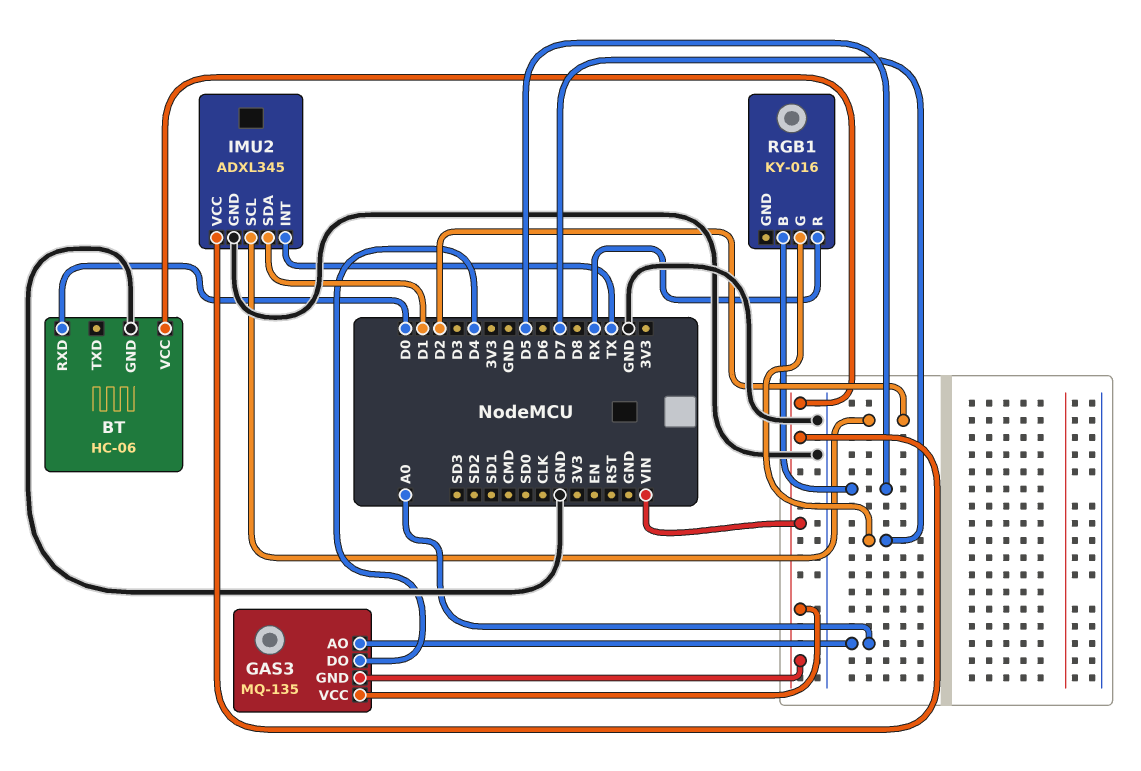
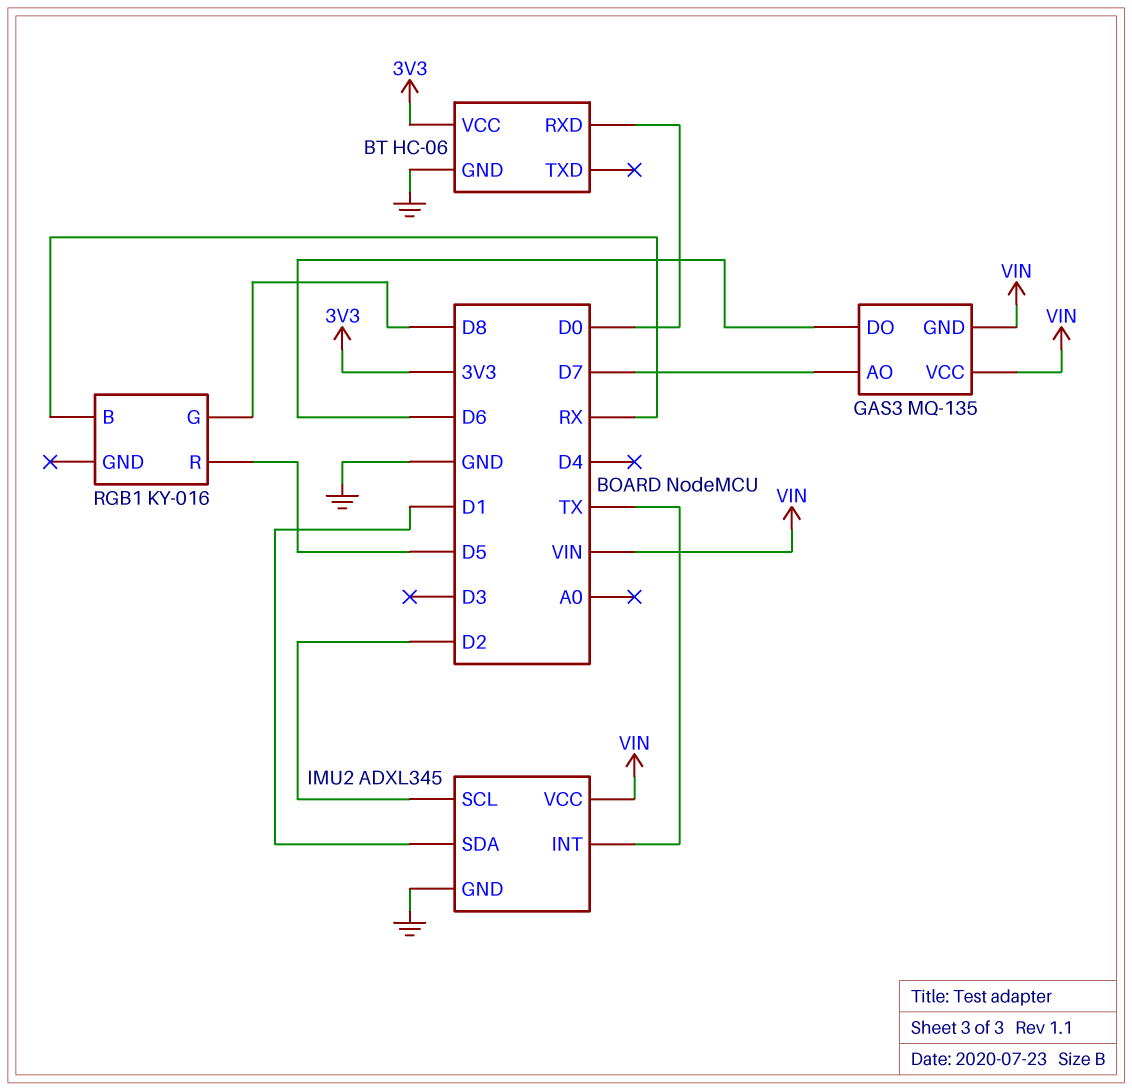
BT pin VCC: VIN -> 3V3
GAS3 pin AO: A0 -> D7
GAS3 pin DO: D4 -> D6
RGB1 pin B: D5 -> RX
RGB1 pin G: D7 -> D8
RGB1 pin R: RX -> D5

